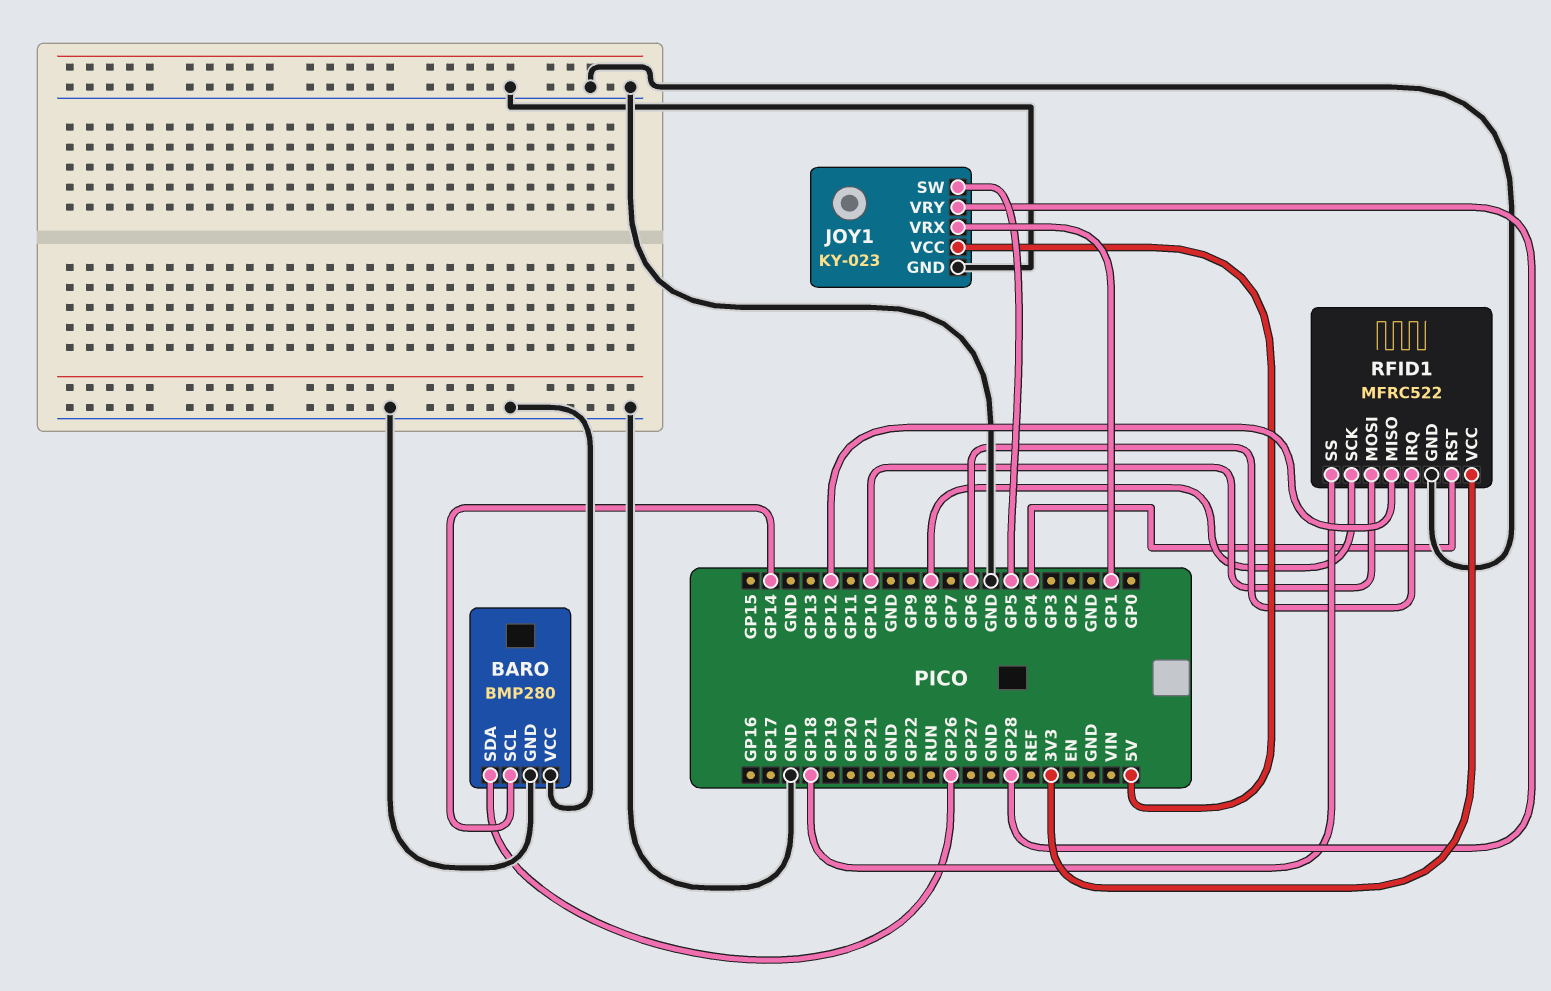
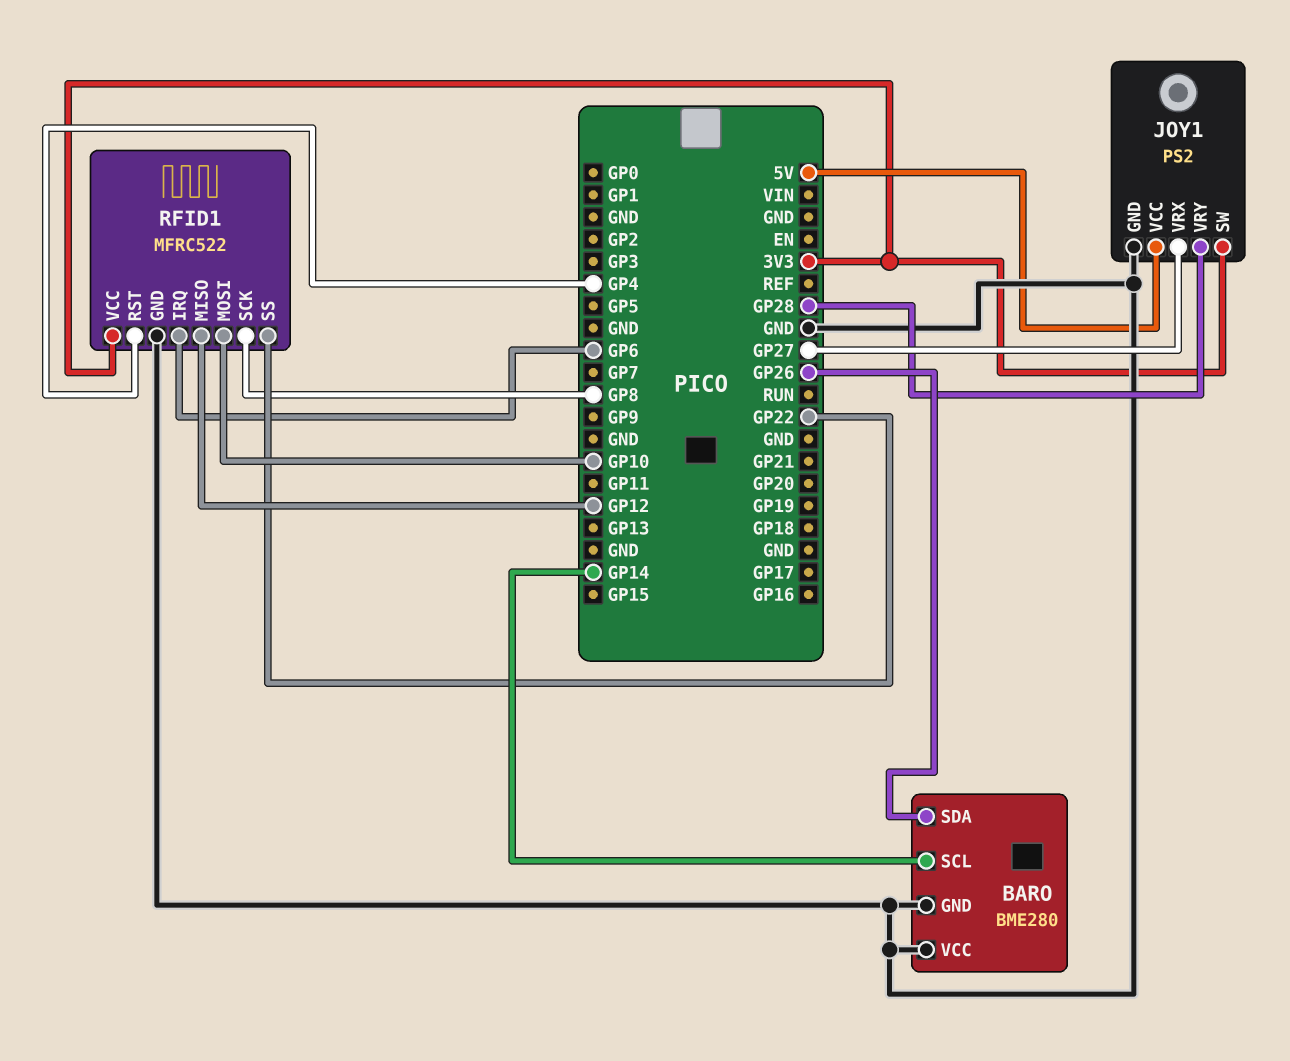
BARO: BMP280 -> BME280
JOY1: KY-023 -> PS2
JOY1 pin SW: GP5 -> 3V3
JOY1 pin VRX: GP1 -> GP27
RFID1 pin SS: GP18 -> GP22

